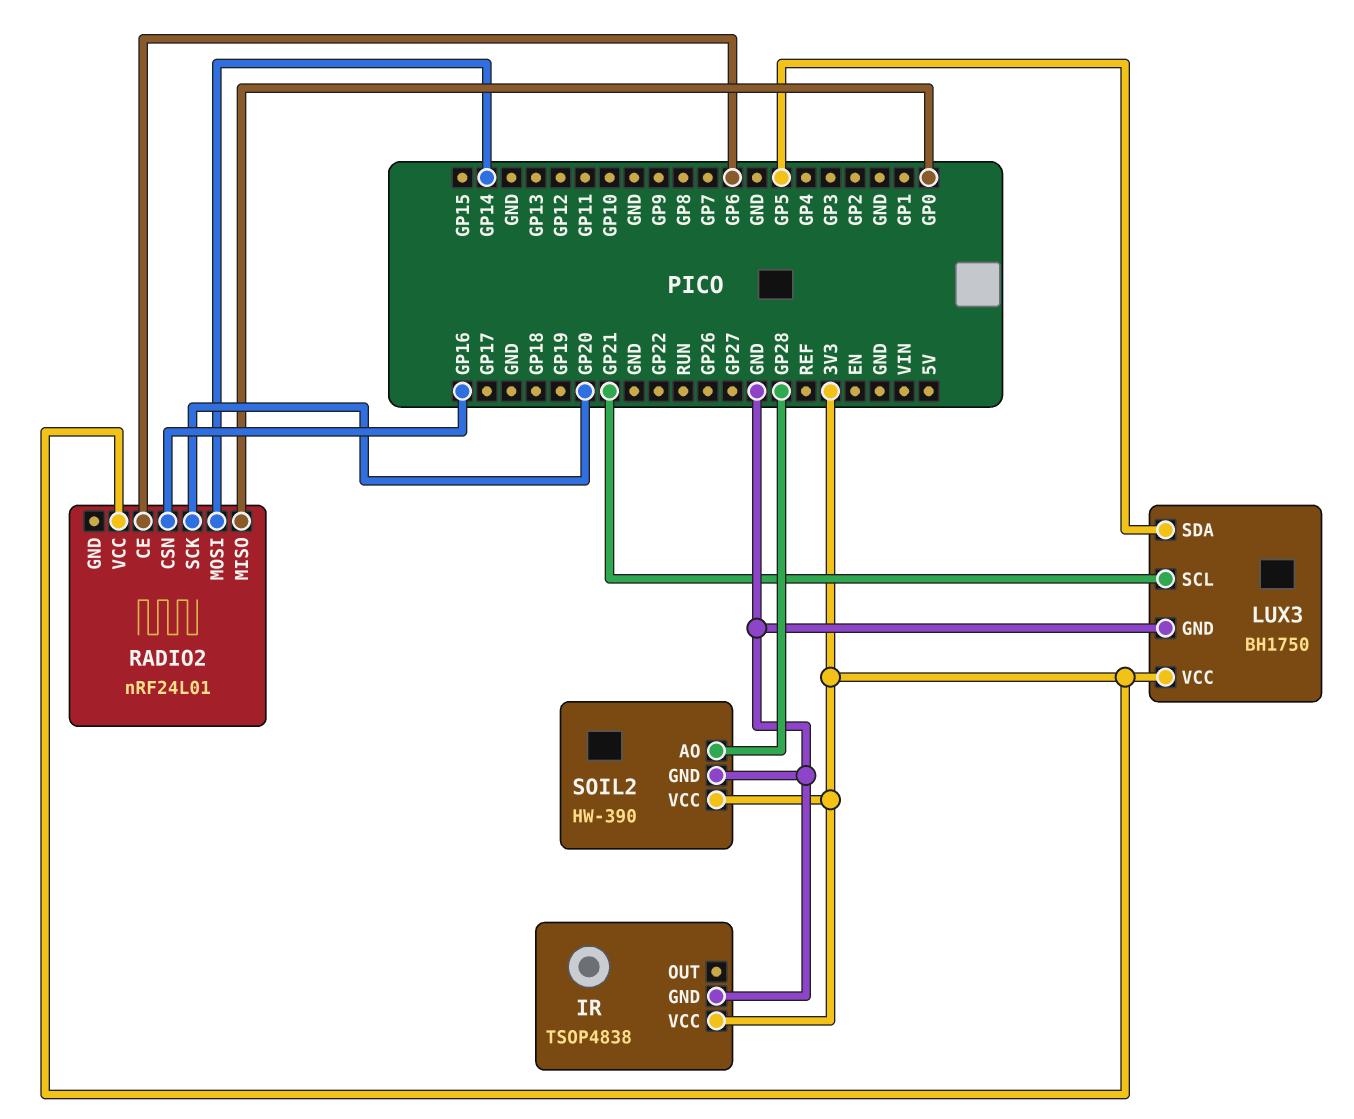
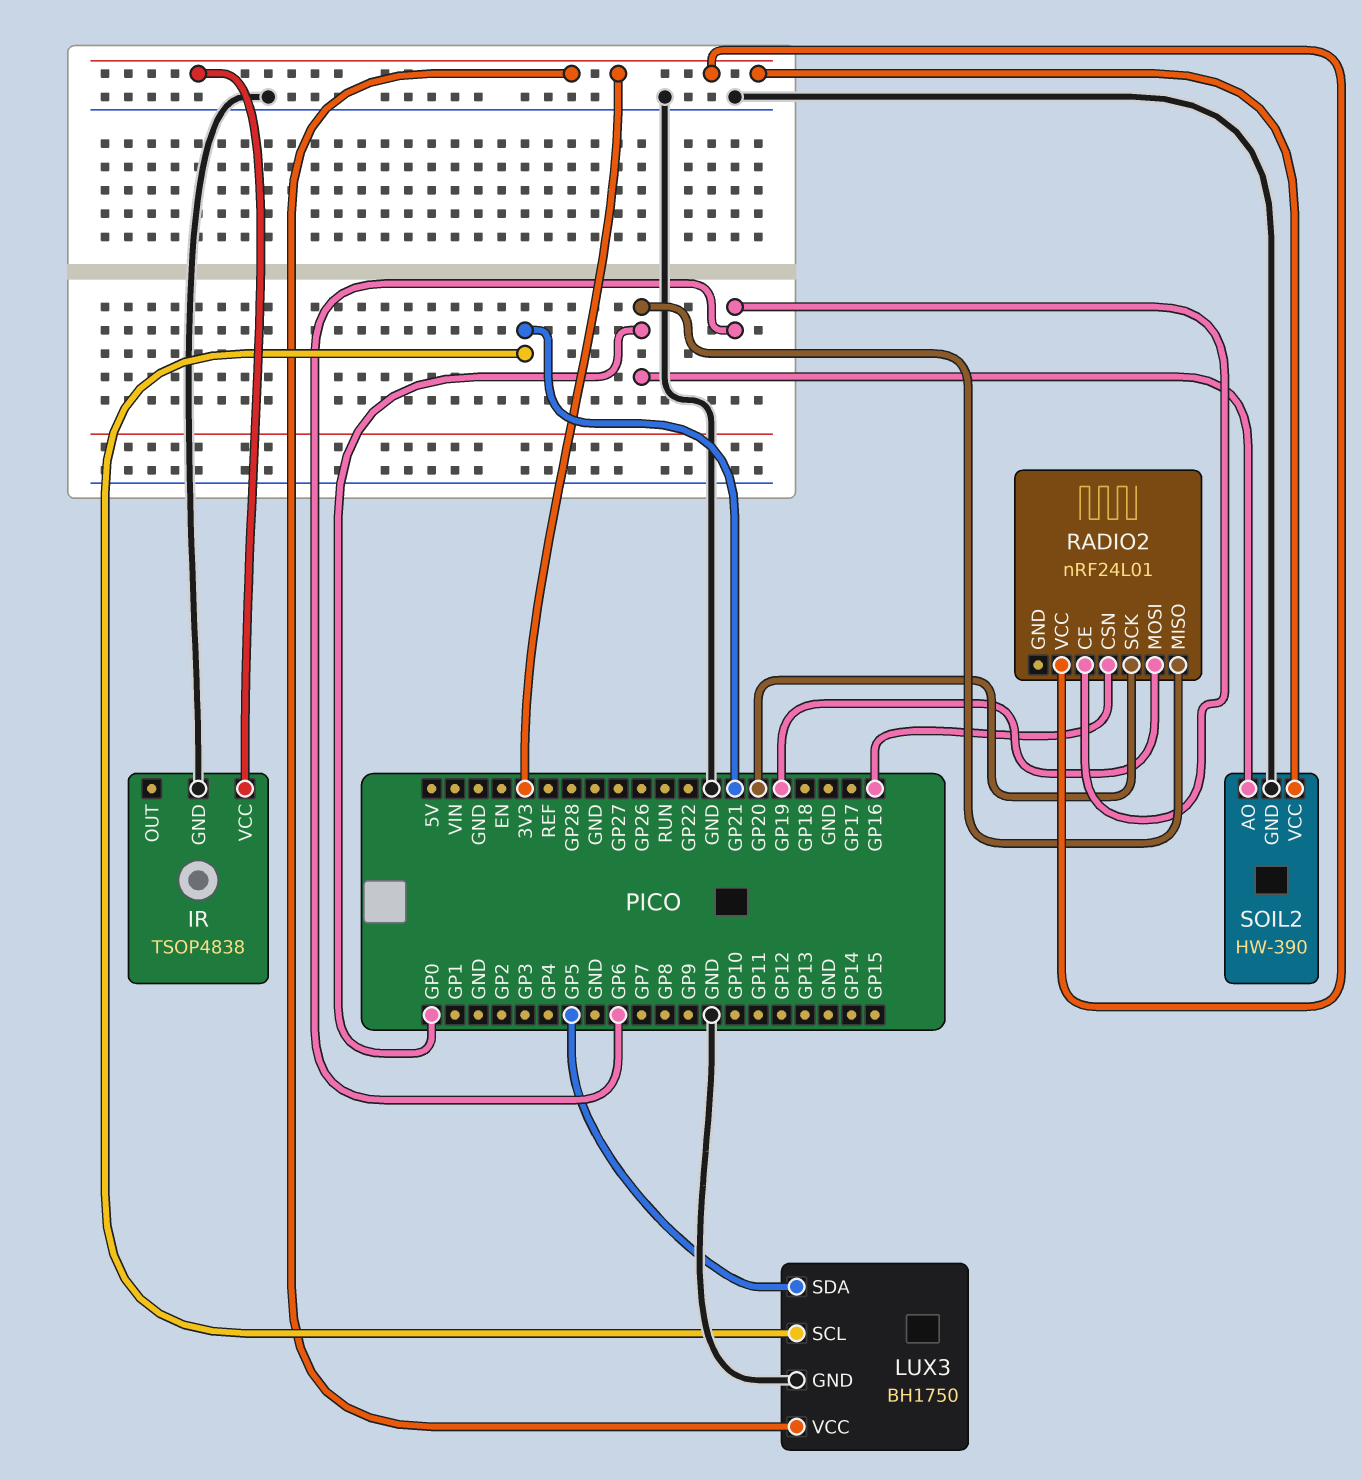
RADIO2 pin MOSI: GP14 -> GP19
SOIL2 pin AO: GP28 -> GP0

